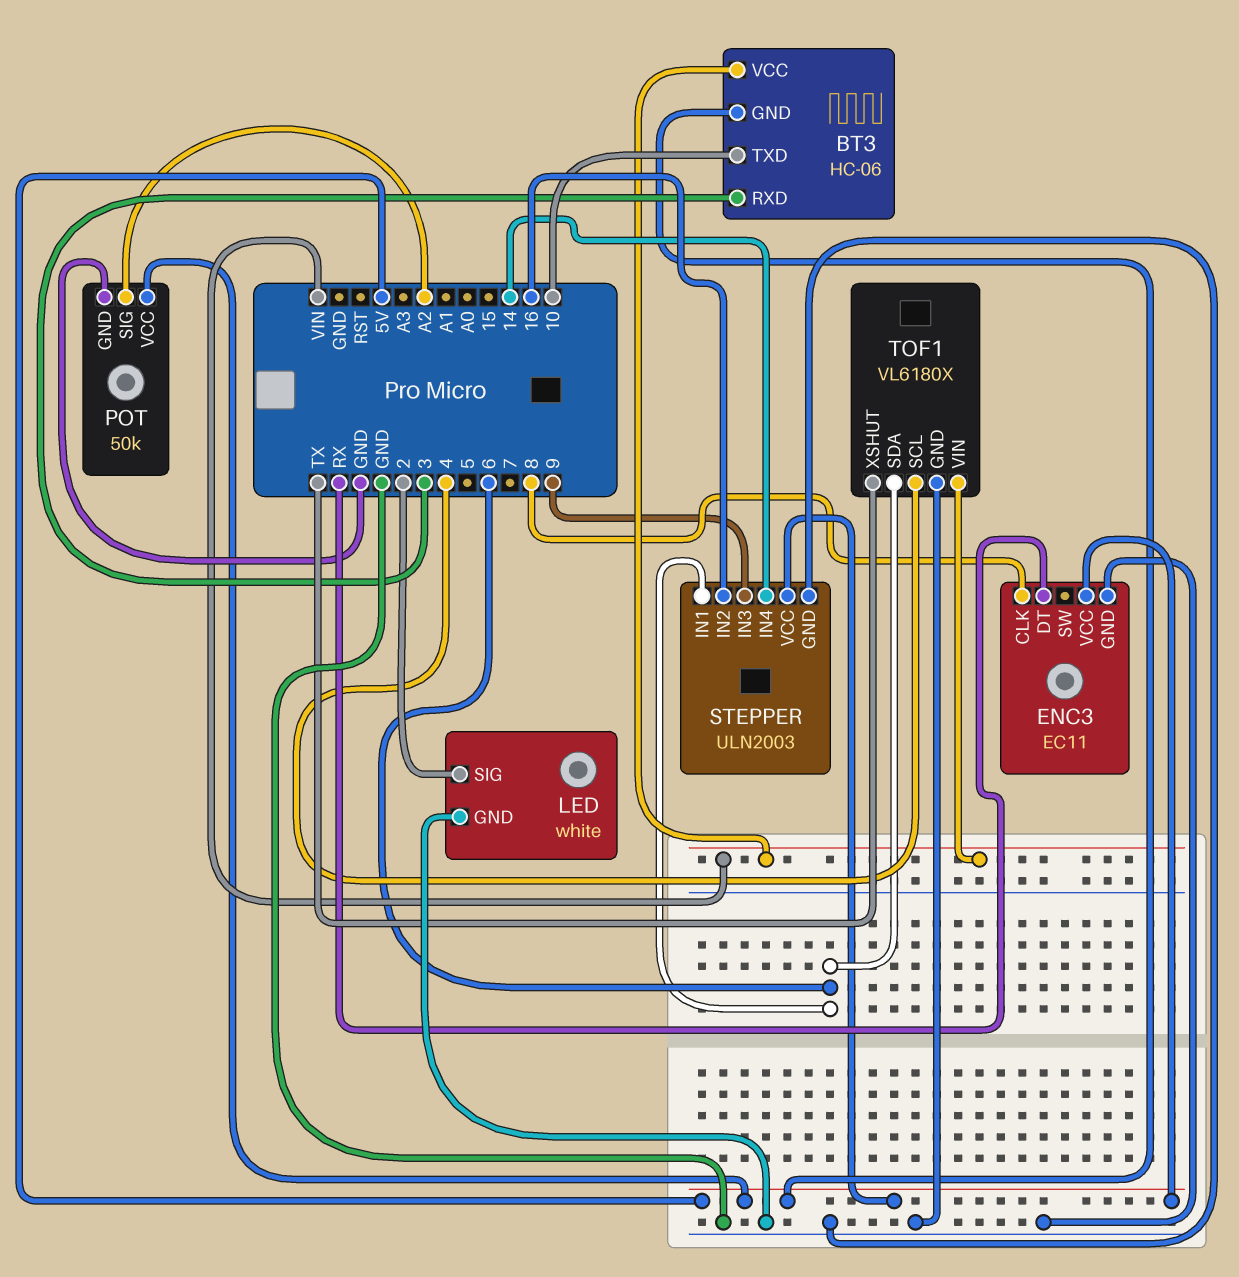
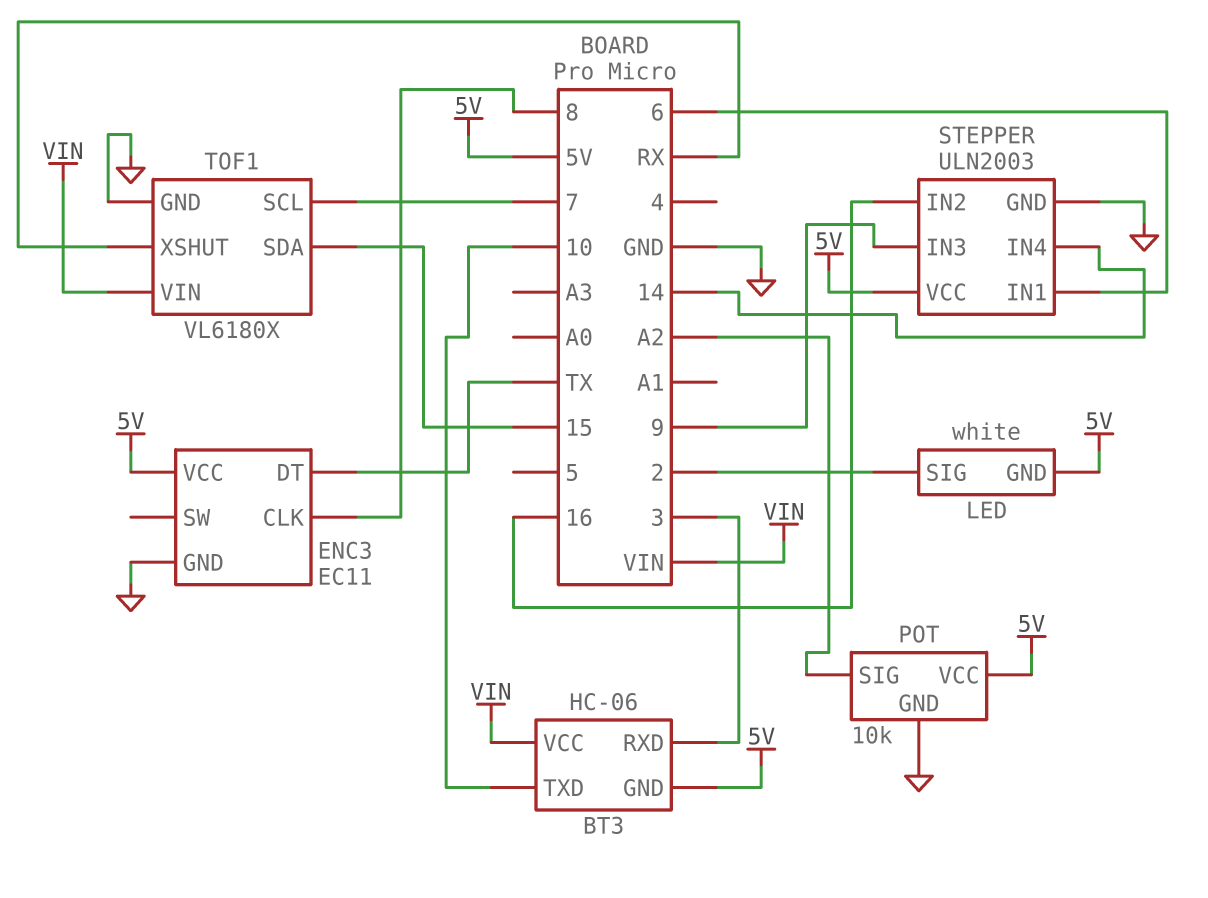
ENC3 pin DT: RX -> TX
LED pin GND: GND -> 5V
POT: 50k -> 10k
TOF1 pin SCL: 4 -> 7
TOF1 pin SDA: 6 -> 15
TOF1 pin XSHUT: TX -> RX

